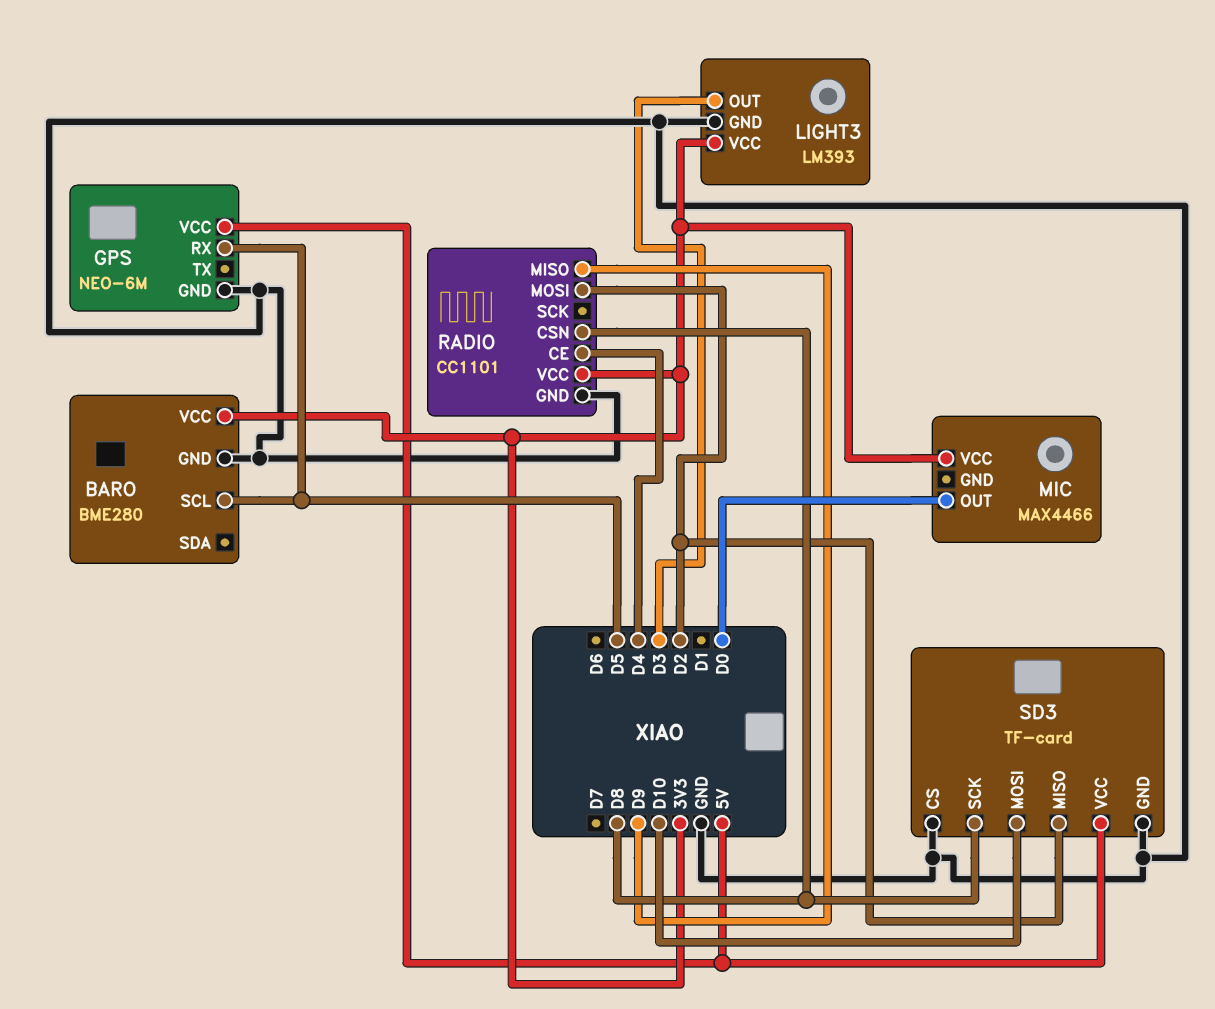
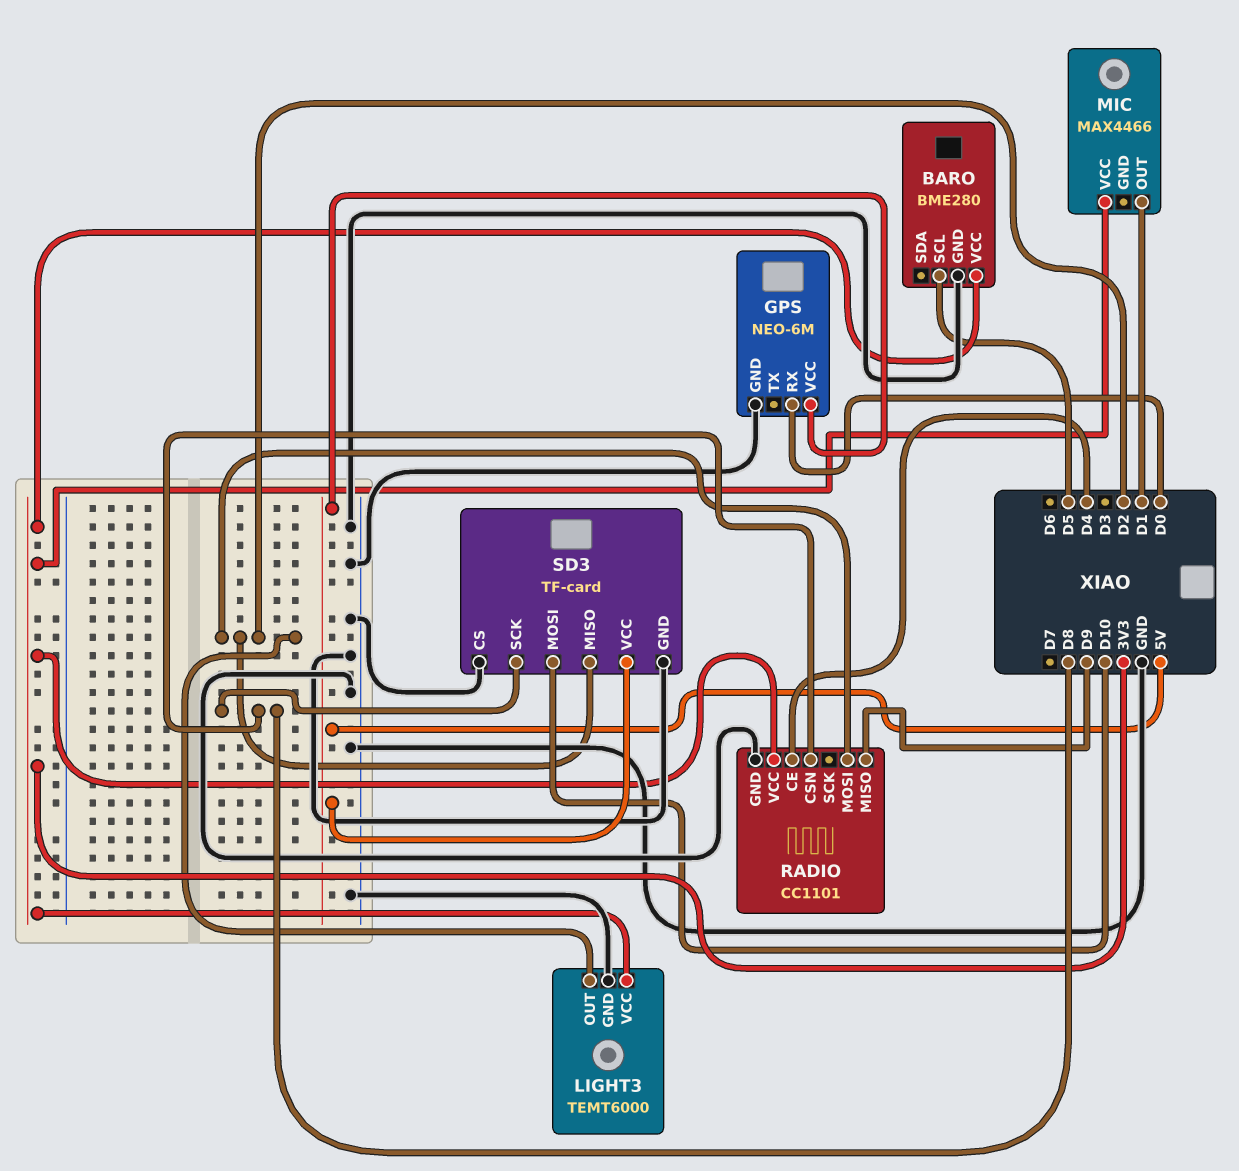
GPS pin RX: D5 -> D0
LIGHT3: LM393 -> TEMT6000
LIGHT3 pin OUT: D3 -> D2
MIC pin OUT: D0 -> D1

